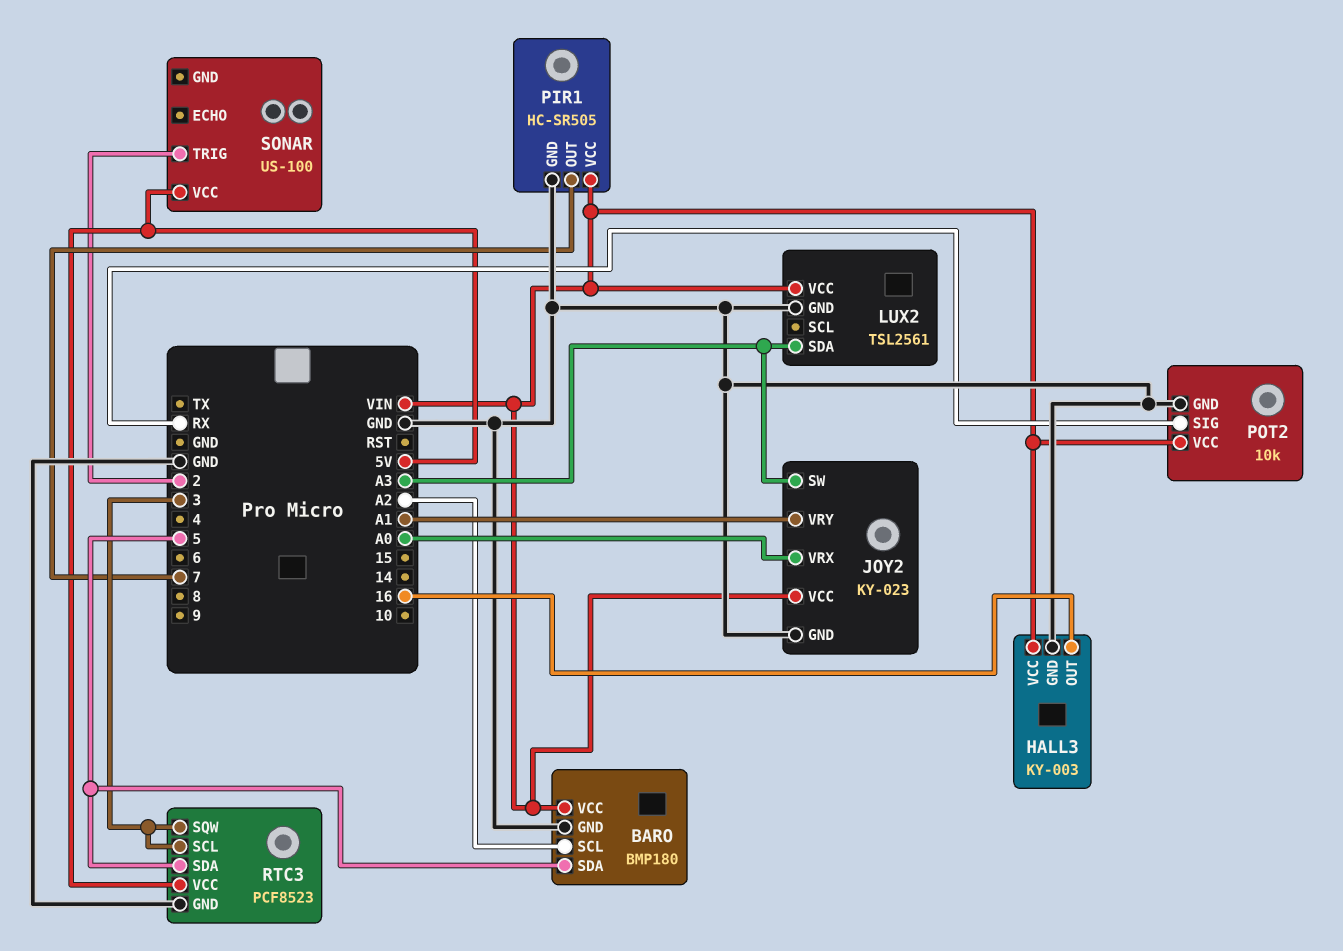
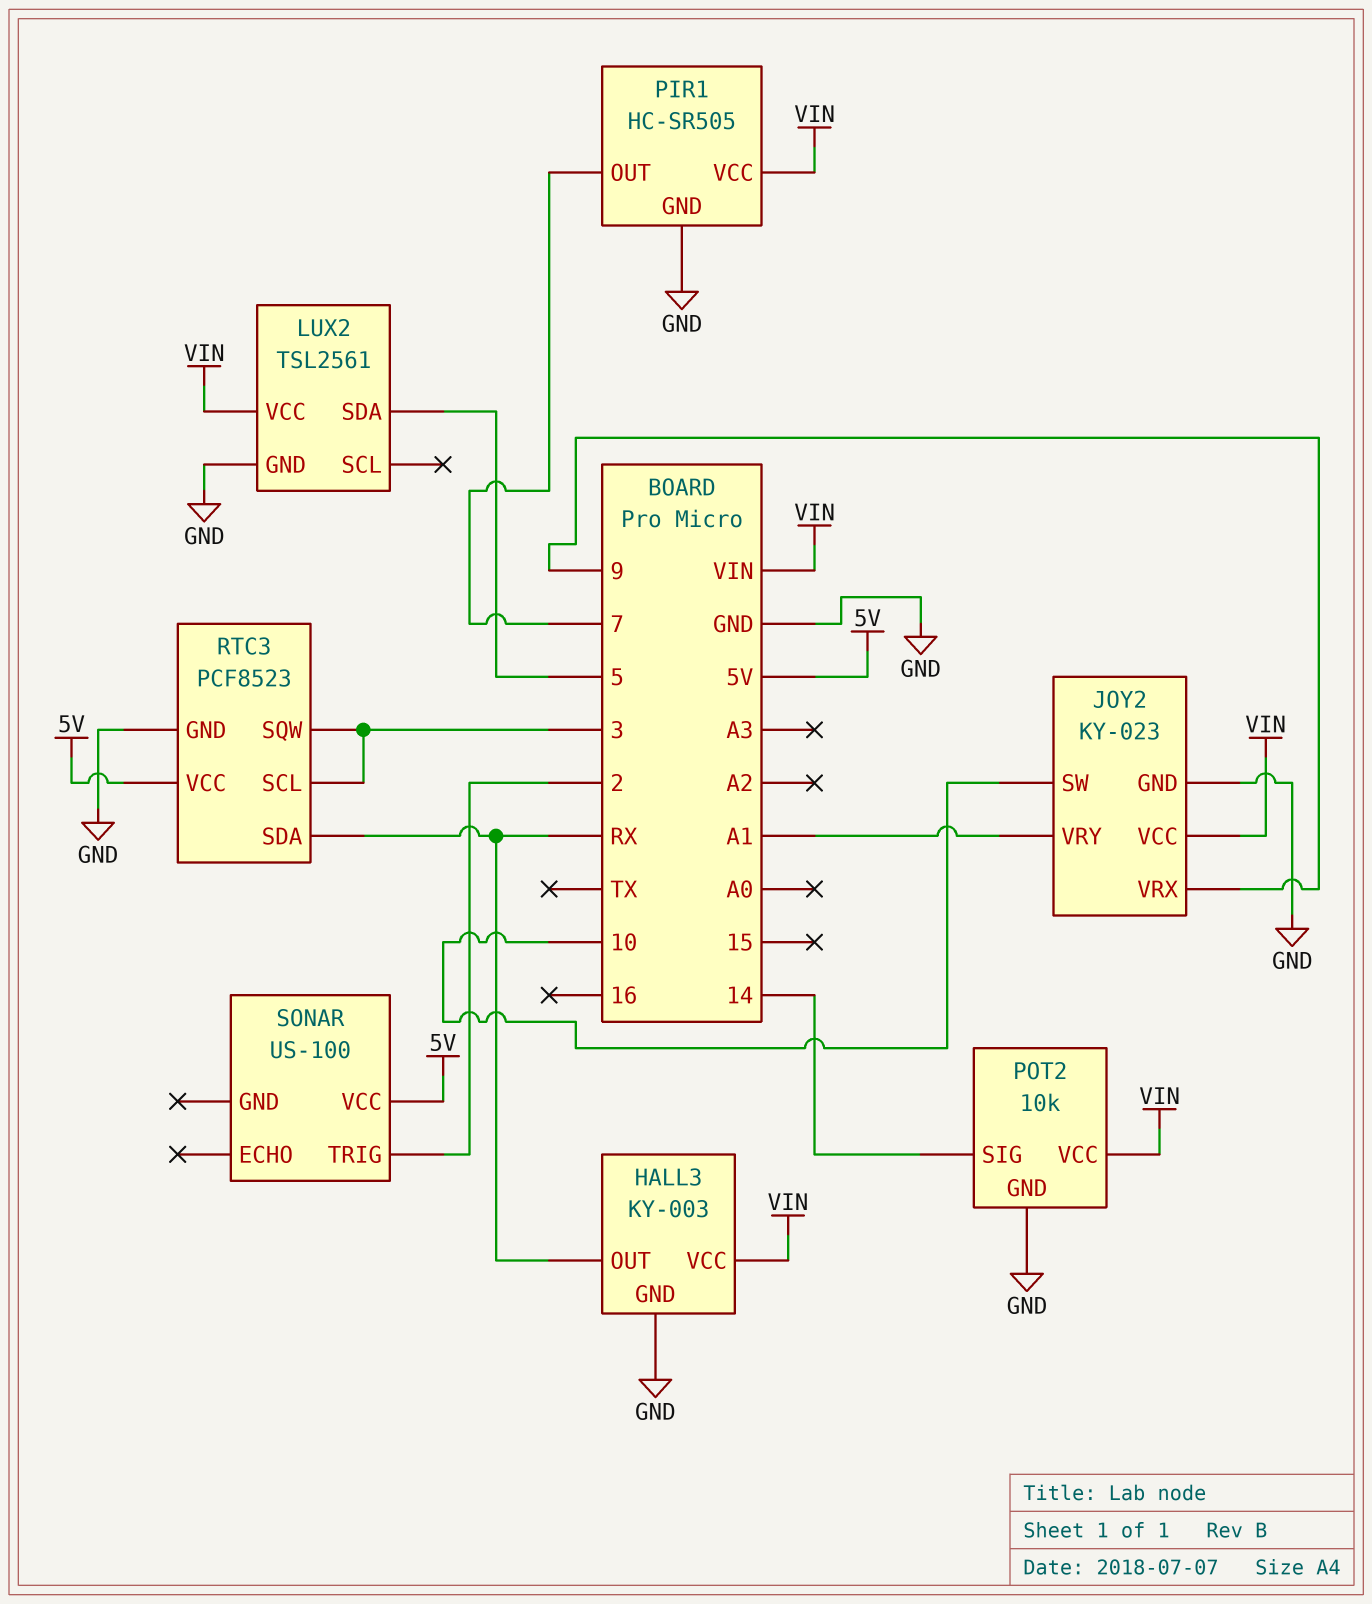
BARO: BMP180 -> none
BARO pin GND: GND -> none
BARO pin SCL: A2 -> none
BARO pin SDA: 5 -> none
BARO pin VCC: VIN -> none
HALL3 pin OUT: 16 -> RX
JOY2 pin SW: A3 -> 10
JOY2 pin VRX: A0 -> 9
LUX2 pin SDA: A3 -> 5
POT2 pin SIG: RX -> 14
RTC3 pin SDA: 5 -> RX

